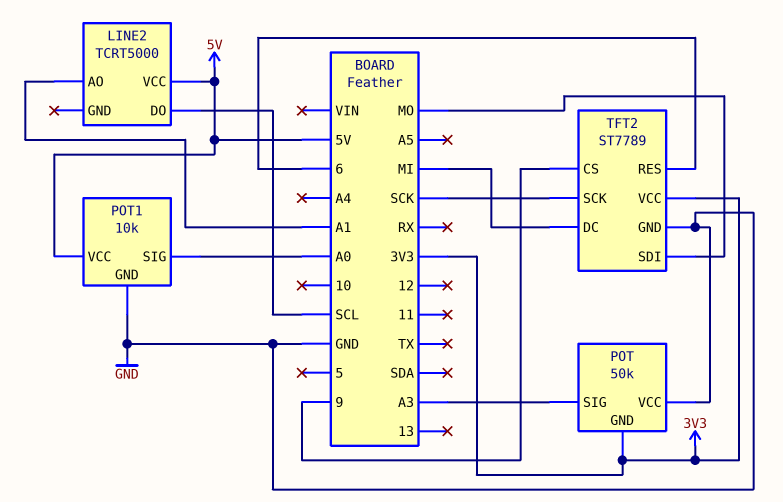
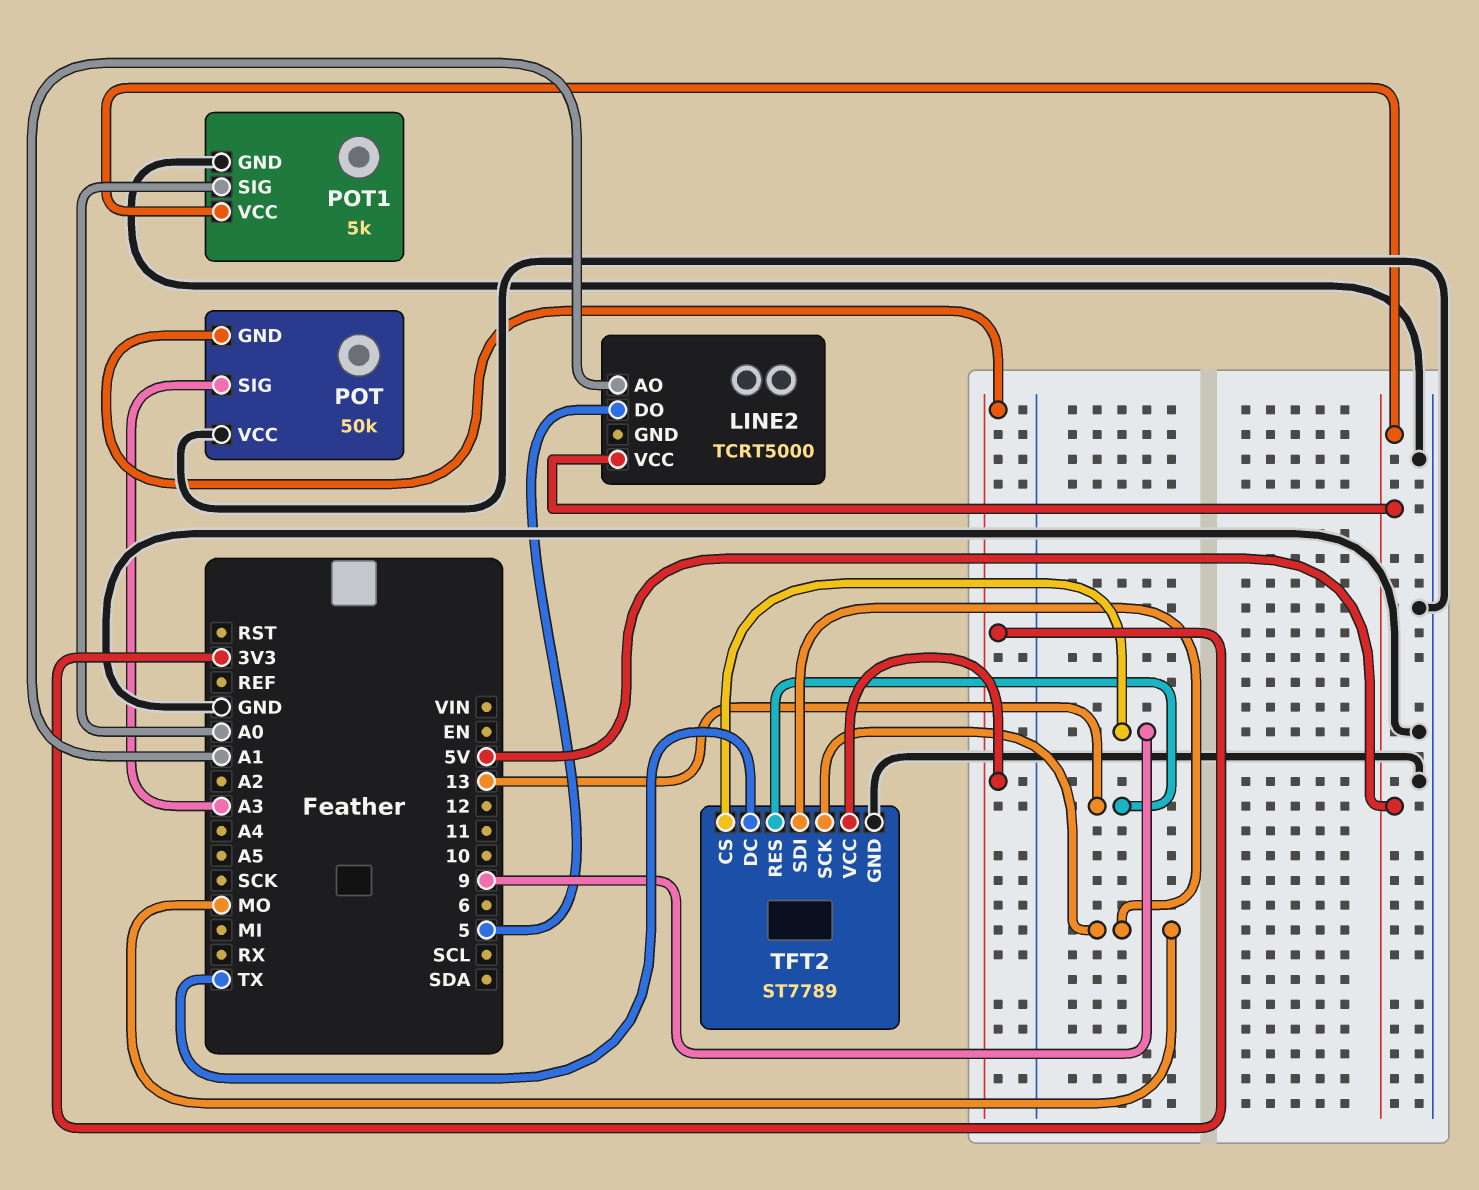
LINE2 pin DO: SCL -> 5
POT1: 10k -> 5k
TFT2 pin DC: MI -> TX
TFT2 pin RES: 6 -> 13
TFT2 pin SCK: SCK -> MO

